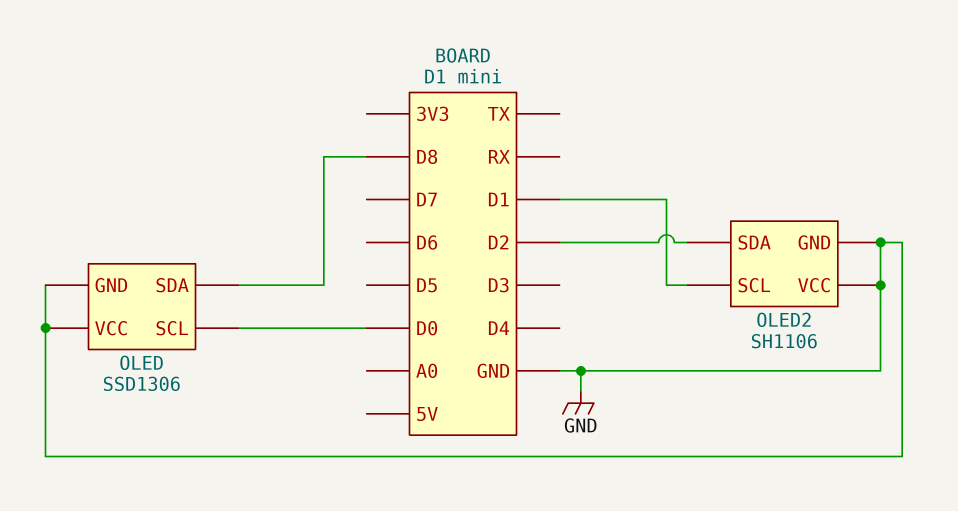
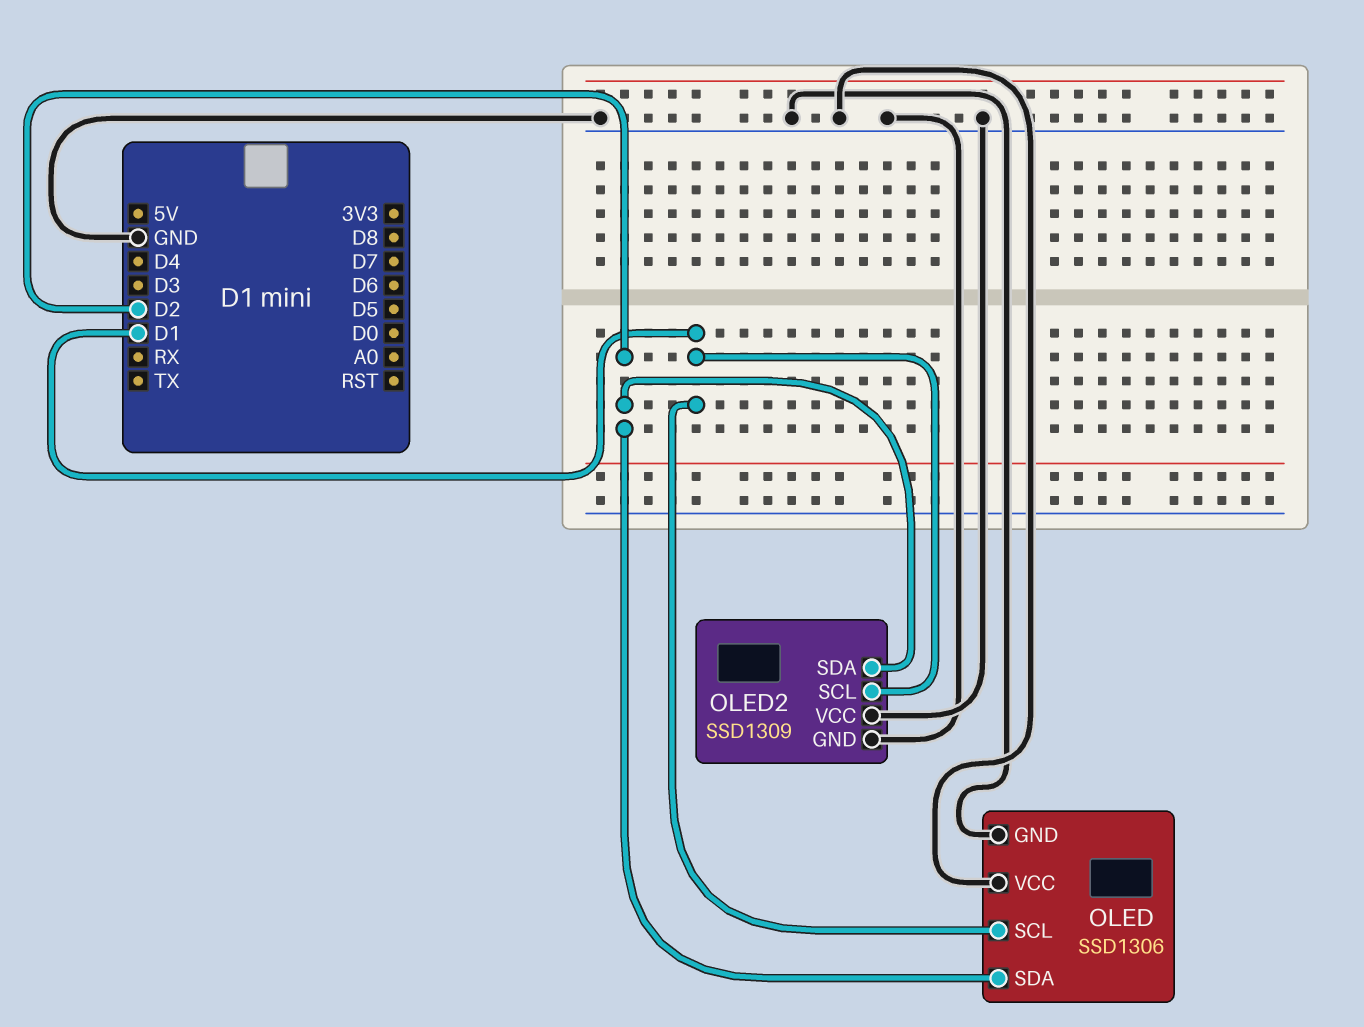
OLED pin SCL: D0 -> D1
OLED pin SDA: D8 -> D2
OLED2: SH1106 -> SSD1309

